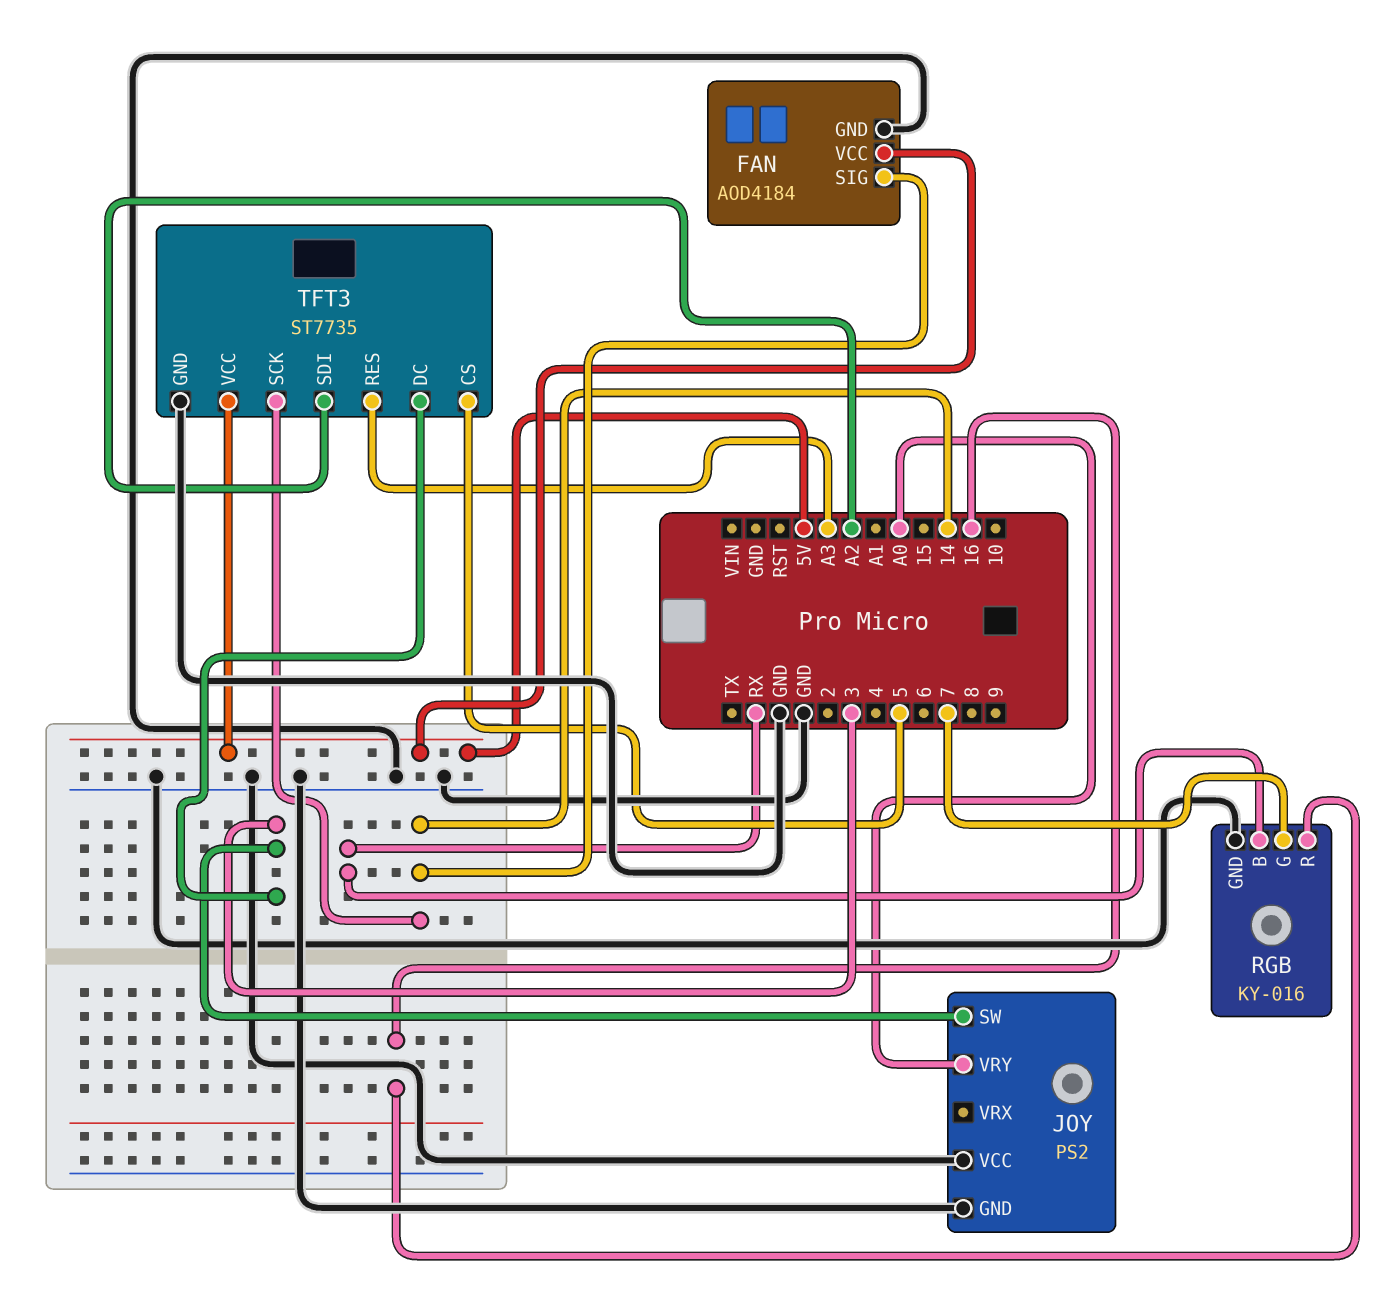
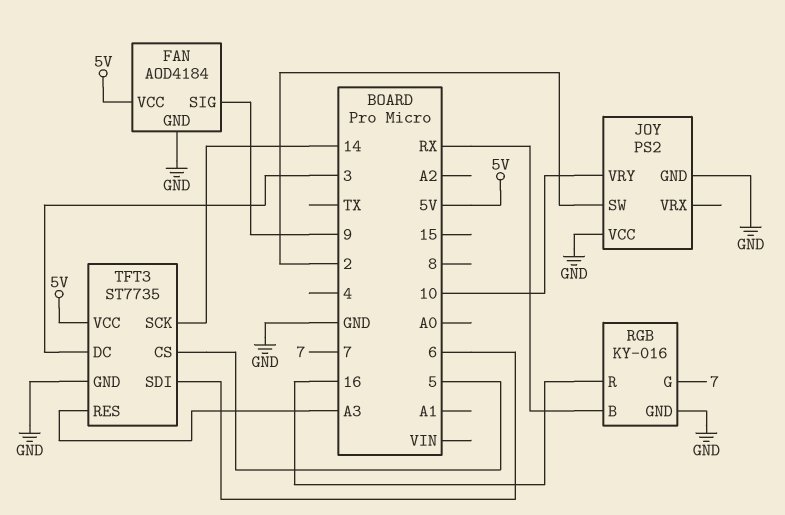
FAN pin SIG: 14 -> 9
JOY pin SW: 3 -> 2
JOY pin VRY: A0 -> 10
TFT3 pin SDI: A2 -> 6

